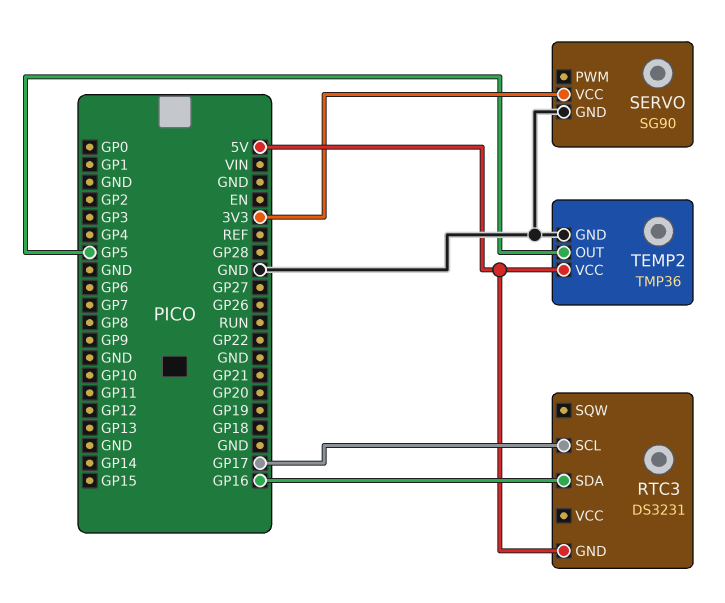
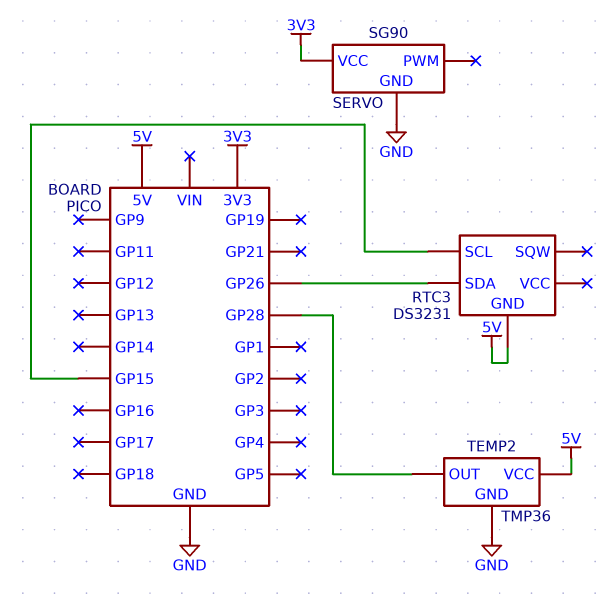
RTC3 pin SCL: GP17 -> GP15
RTC3 pin SDA: GP16 -> GP26
TEMP2 pin OUT: GP5 -> GP28

